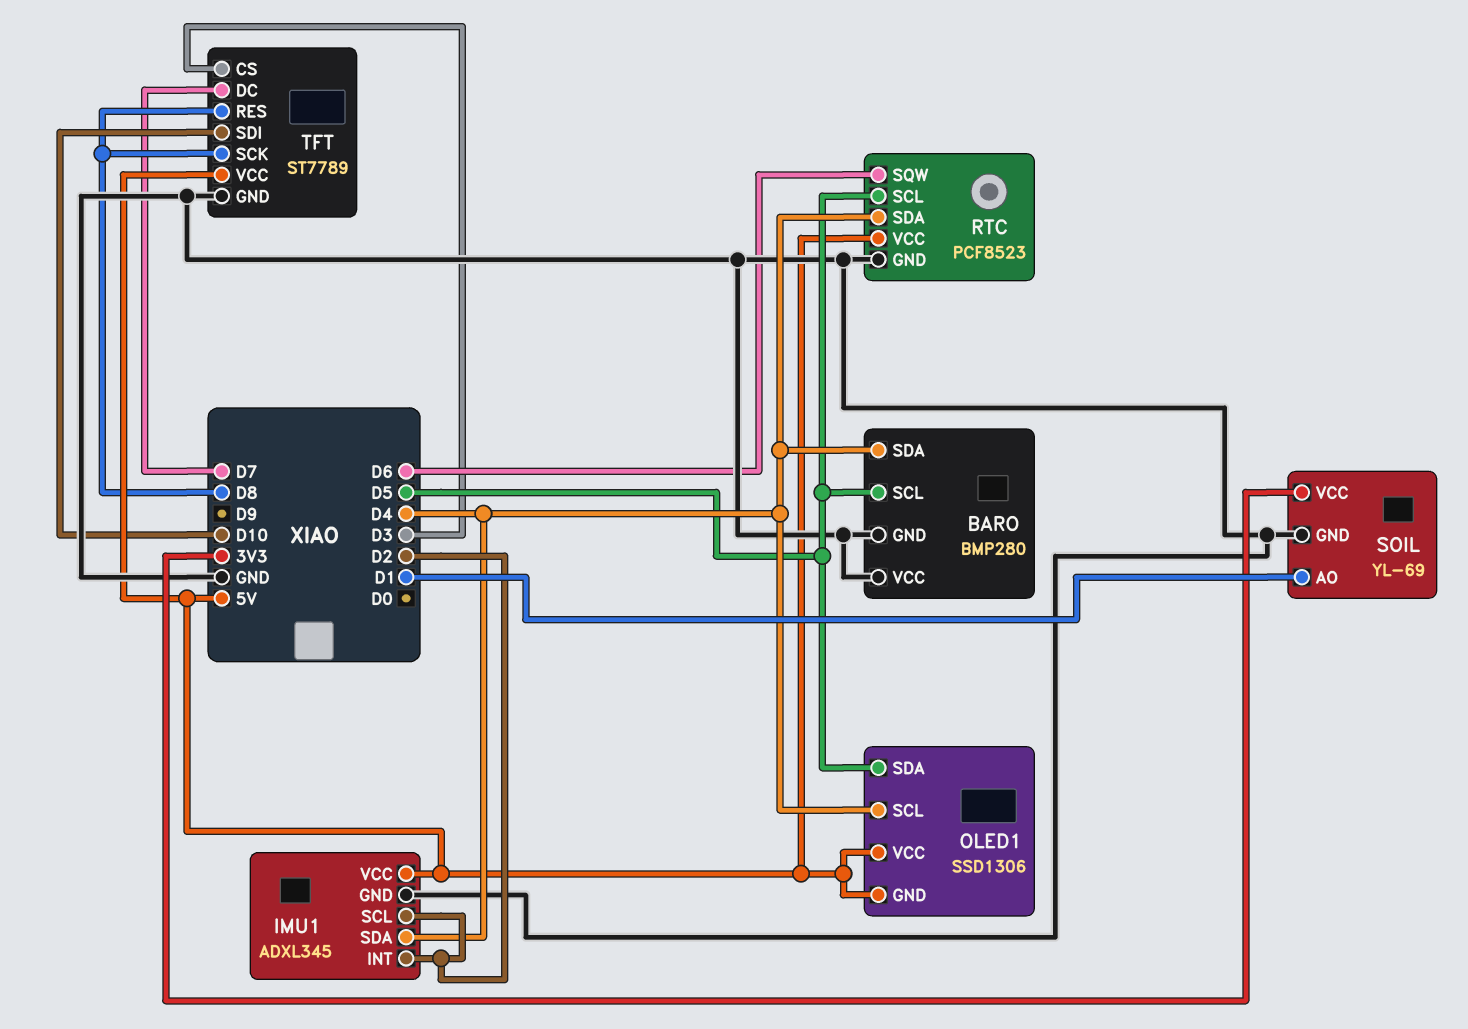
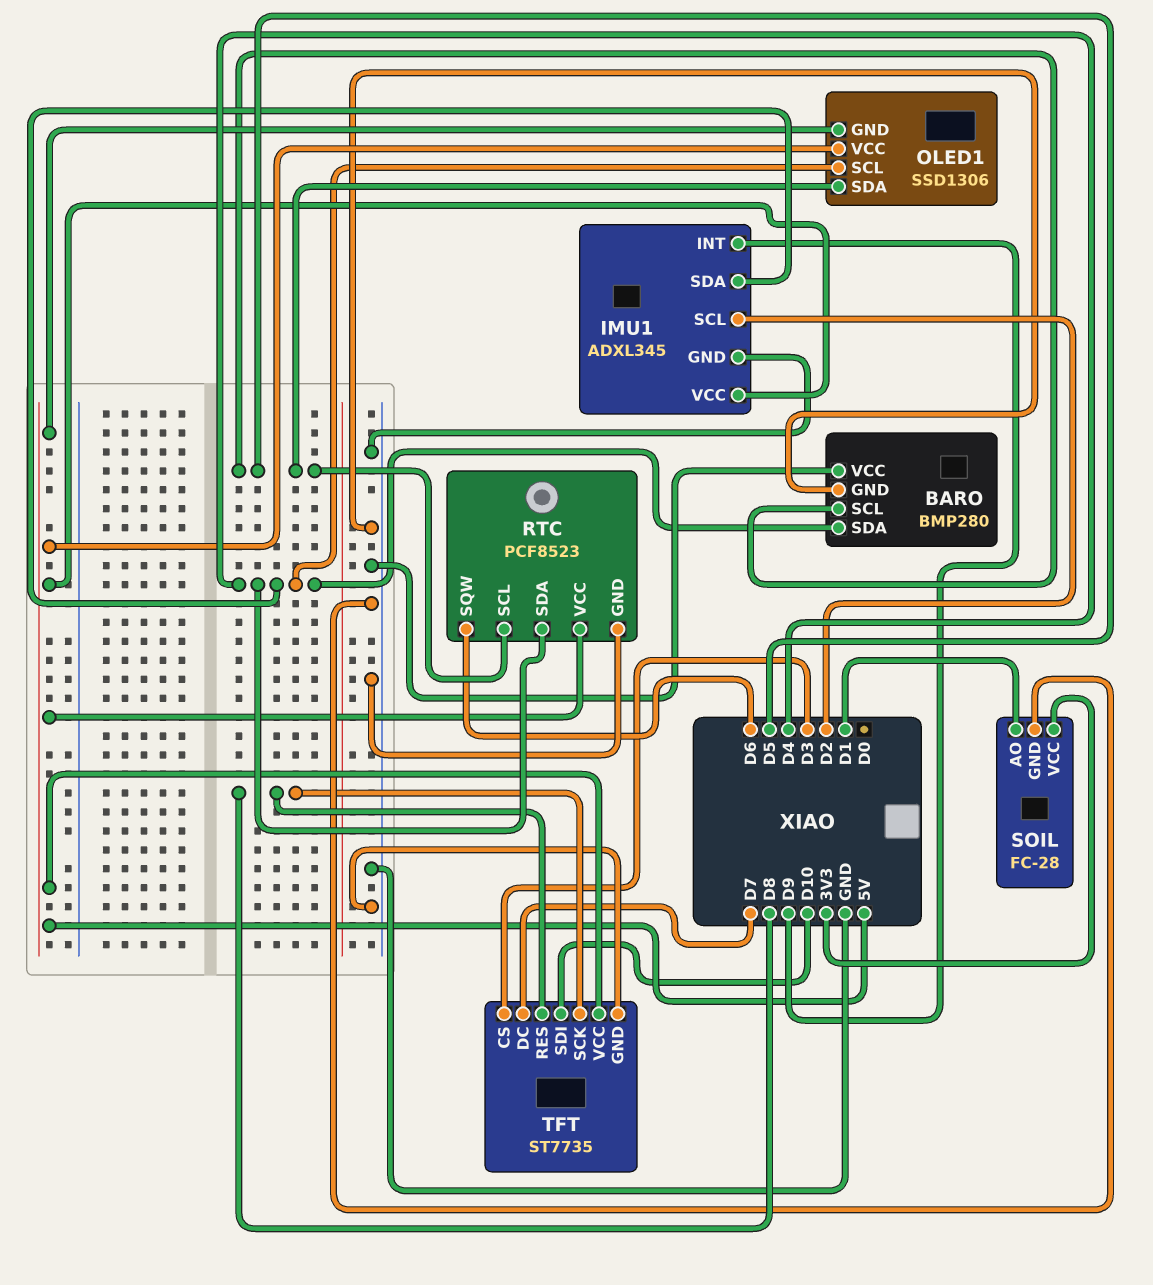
IMU1 pin INT: D2 -> D9
SOIL: YL-69 -> FC-28
TFT: ST7789 -> ST7735

